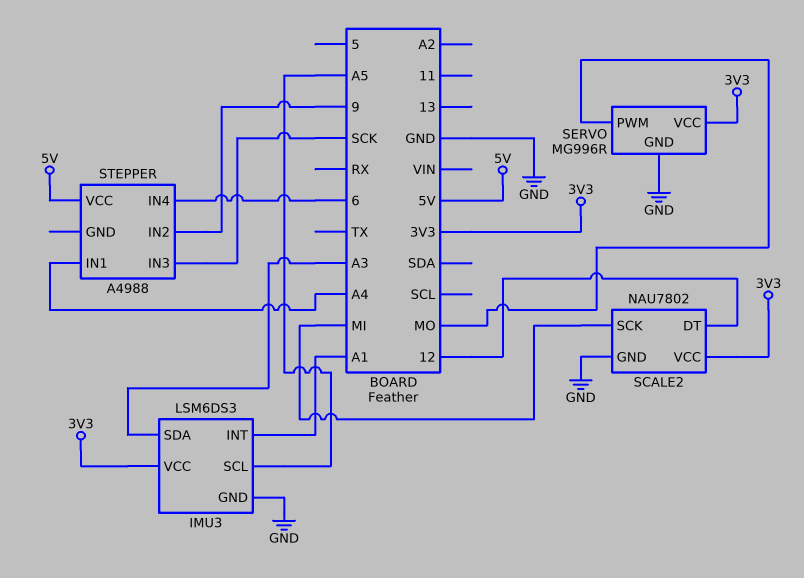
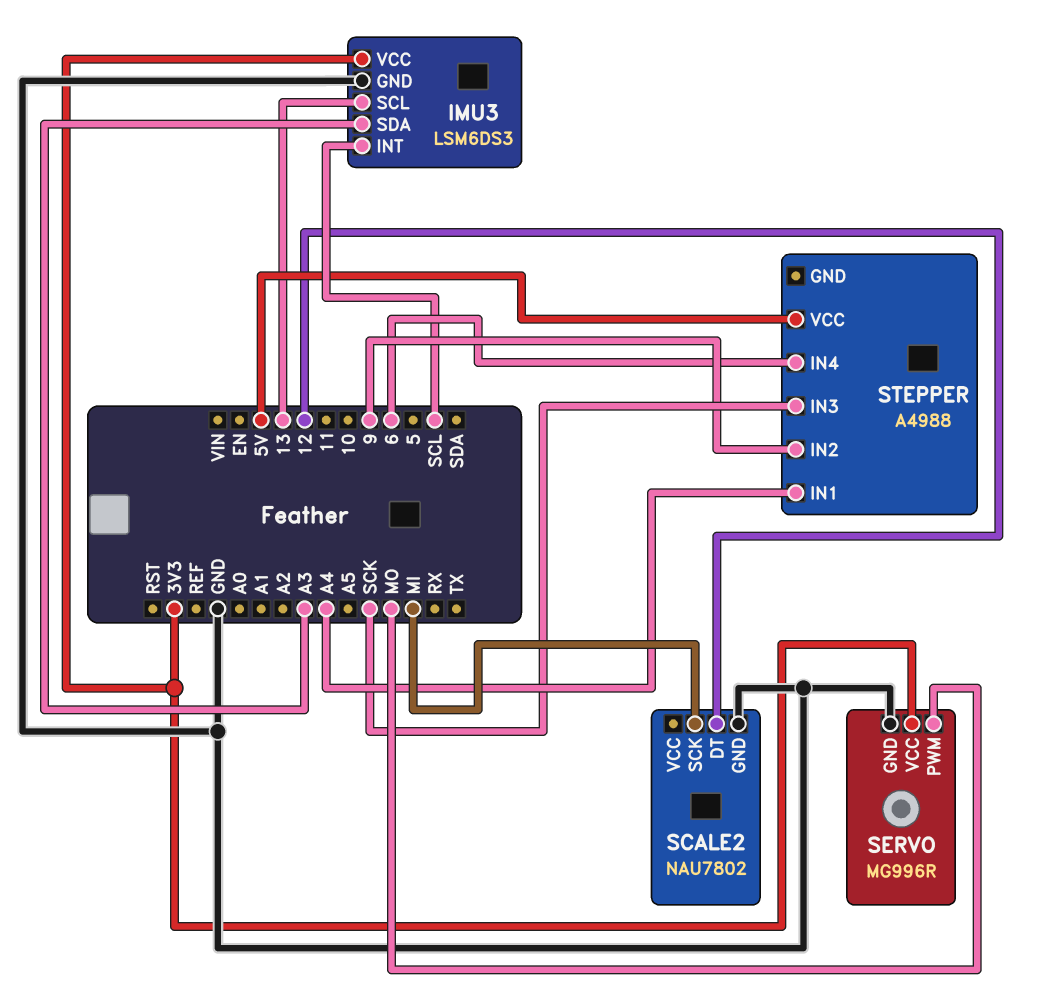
IMU3 pin INT: A1 -> SCL
IMU3 pin SCL: A5 -> 13
SCALE2 pin VCC: 3V3 -> none

